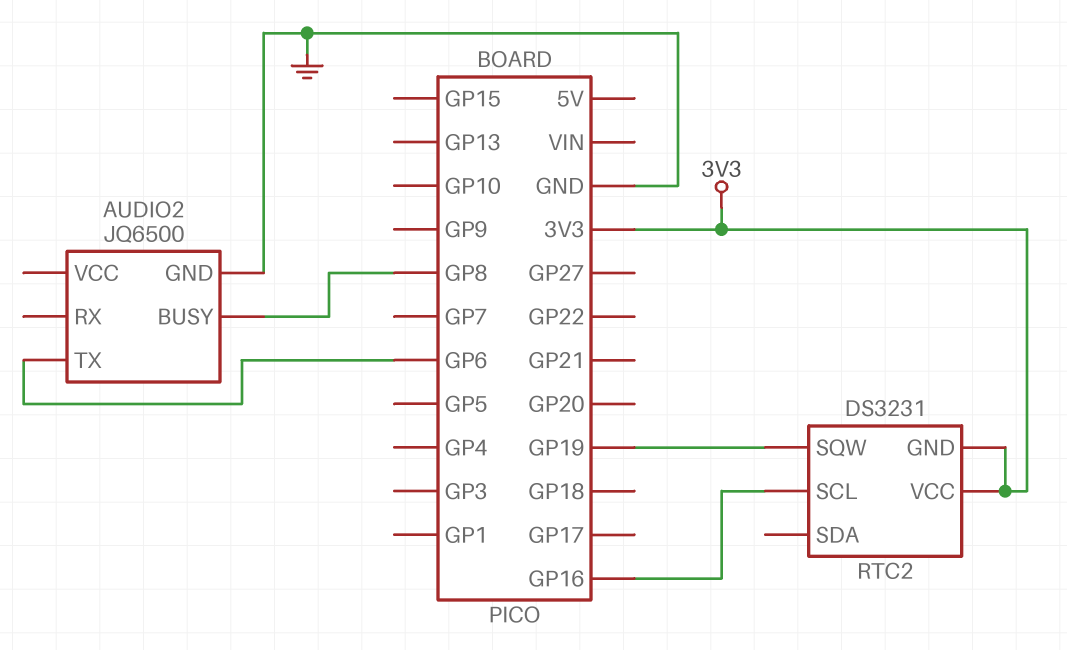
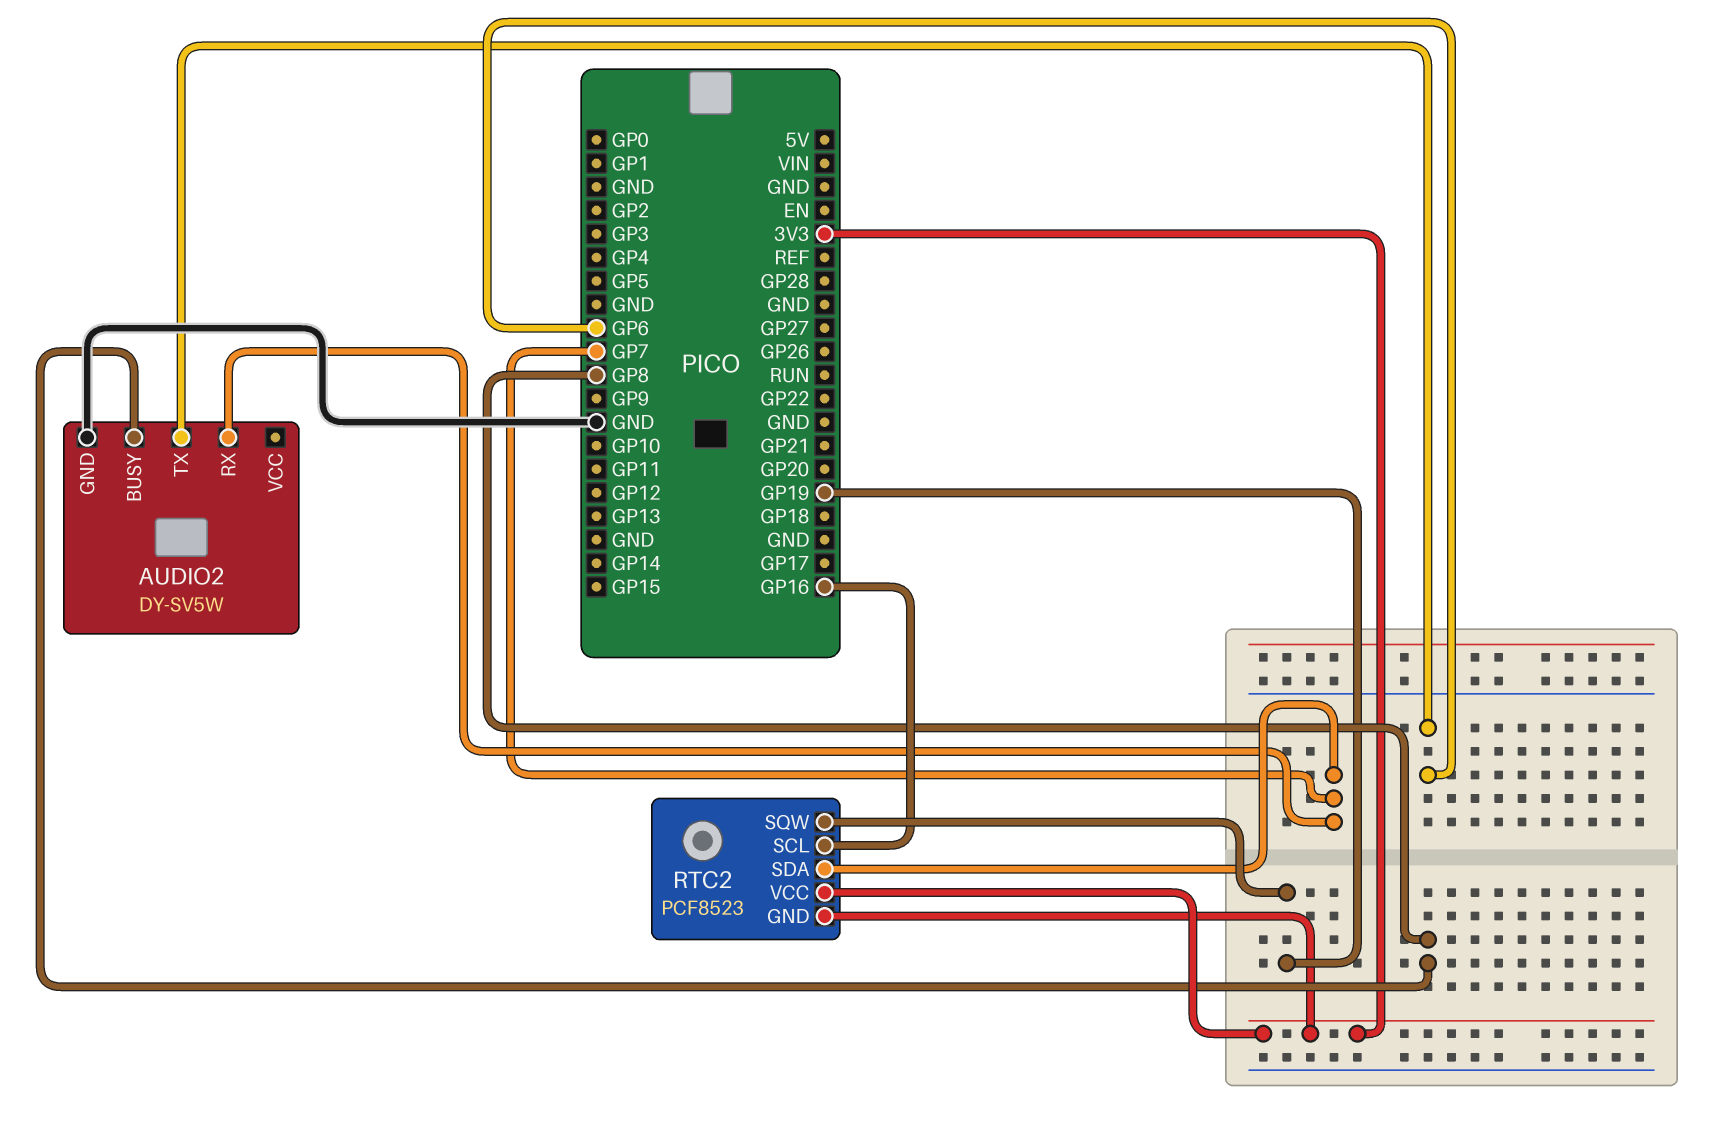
AUDIO2: JQ6500 -> DY-SV5W
AUDIO2 pin RX: none -> GP7
RTC2: DS3231 -> PCF8523
RTC2 pin SDA: none -> GP7

